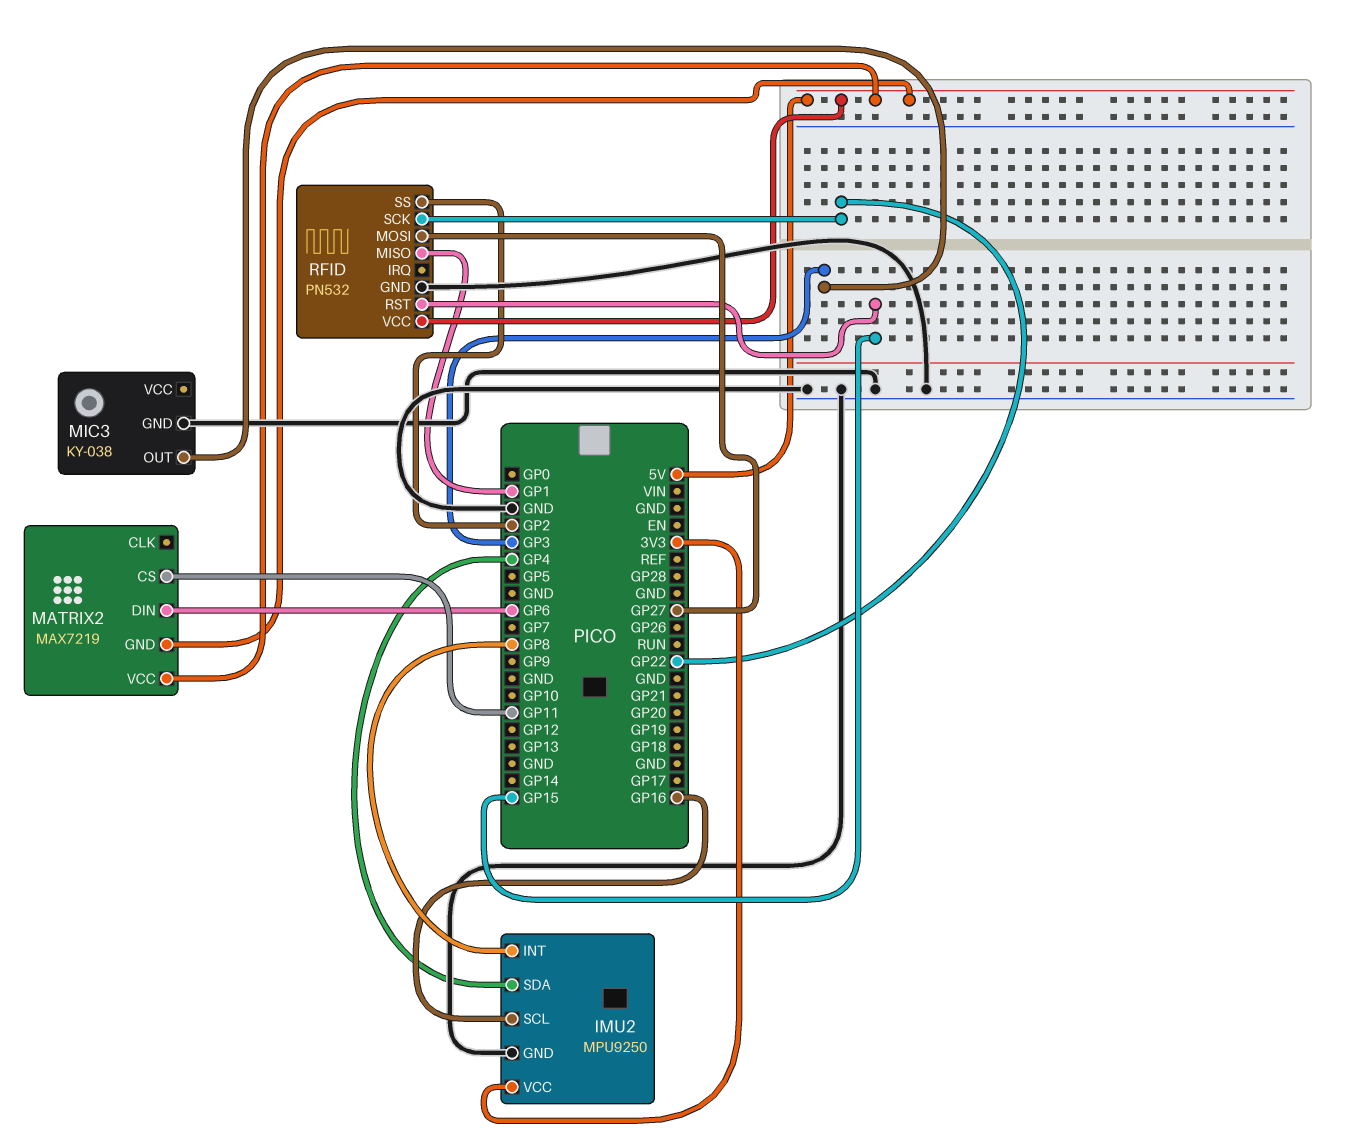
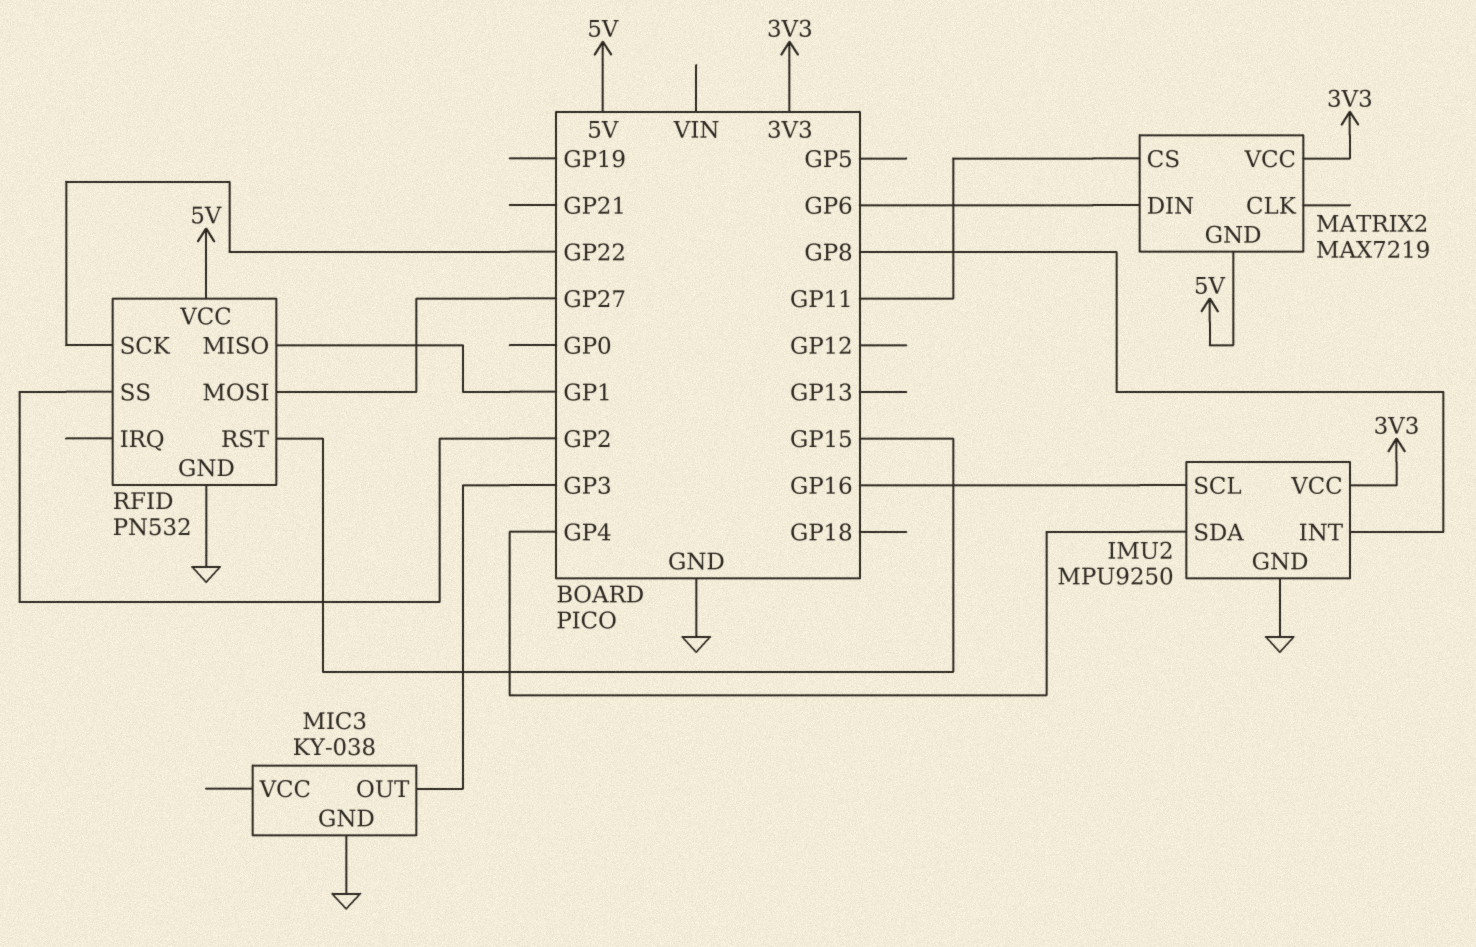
MATRIX2 pin VCC: 5V -> 3V3

